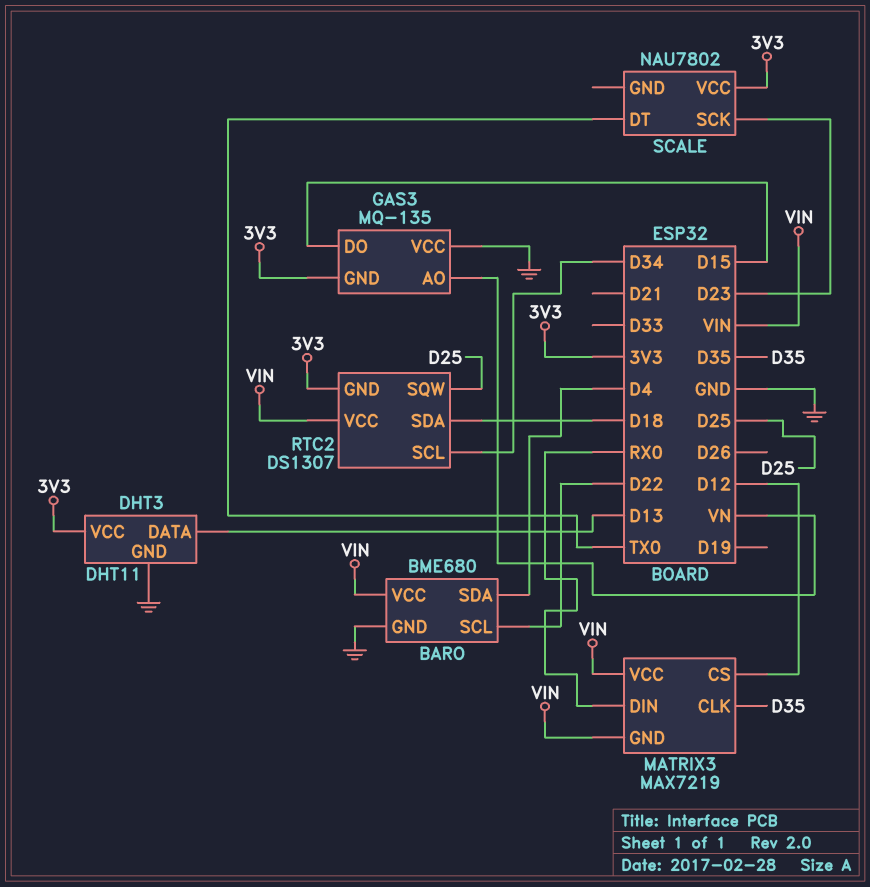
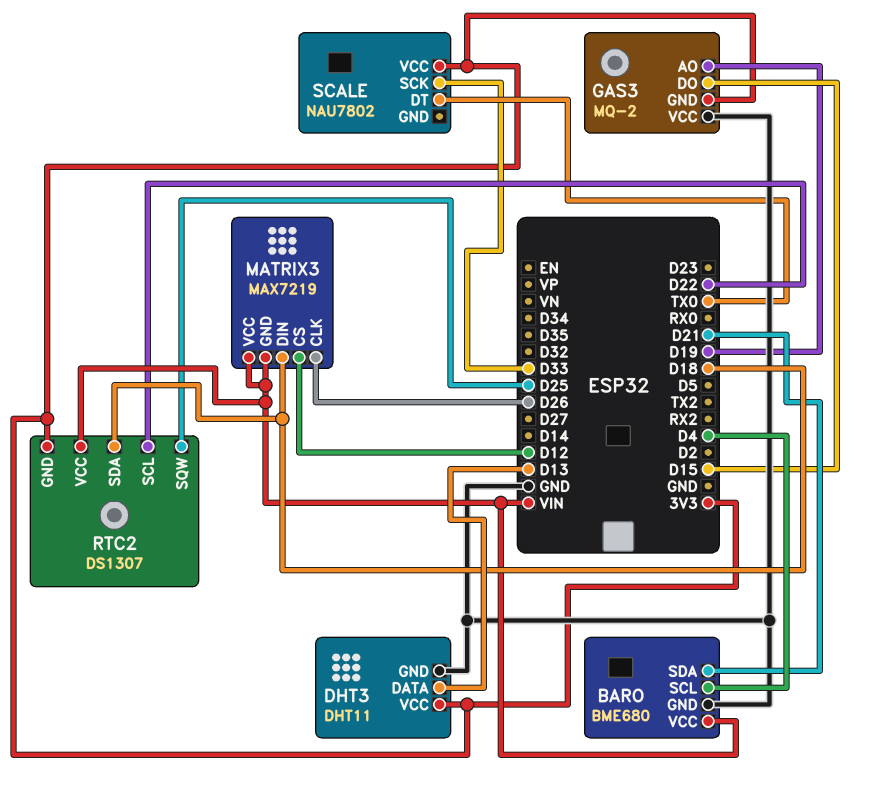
BARO pin SCL: D22 -> D4
BARO pin SDA: D4 -> D21
GAS3: MQ-135 -> MQ-2
GAS3 pin AO: VN -> D19
MATRIX3 pin CLK: D35 -> D26
MATRIX3 pin DIN: RX0 -> D18
RTC2 pin SCL: D34 -> D22
SCALE pin SCK: D23 -> D33

